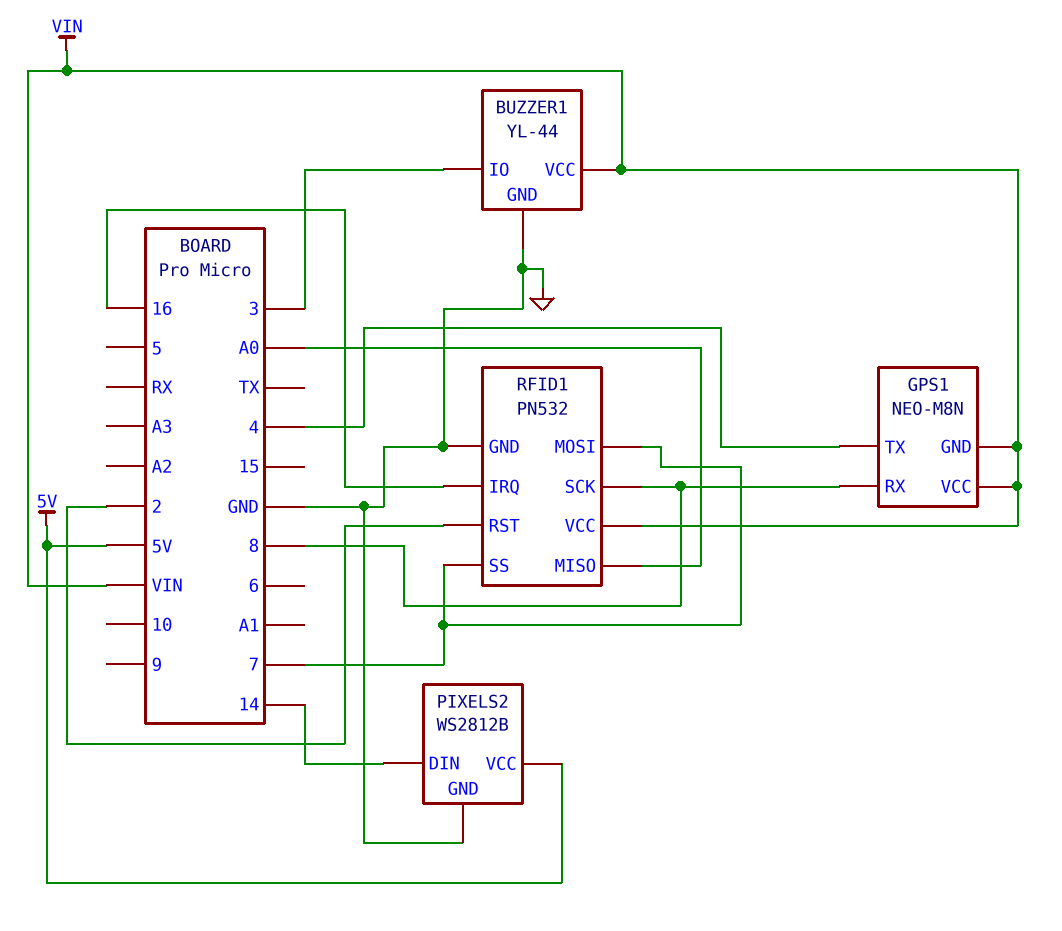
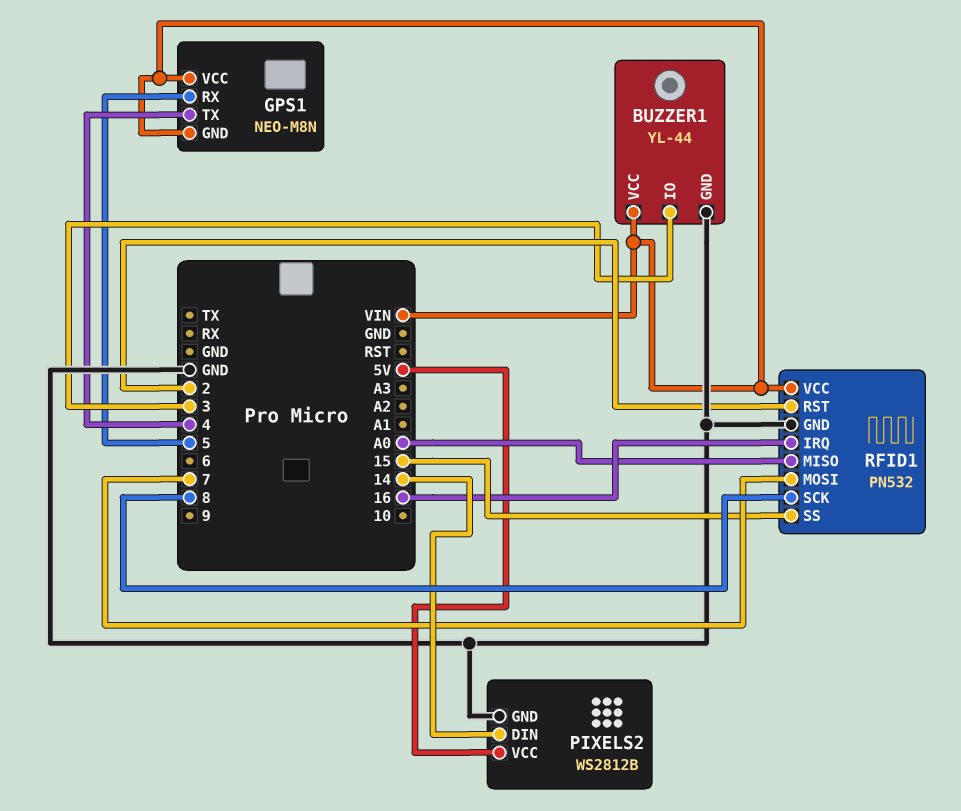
GPS1 pin RX: 8 -> 5
RFID1 pin SS: 7 -> 15

